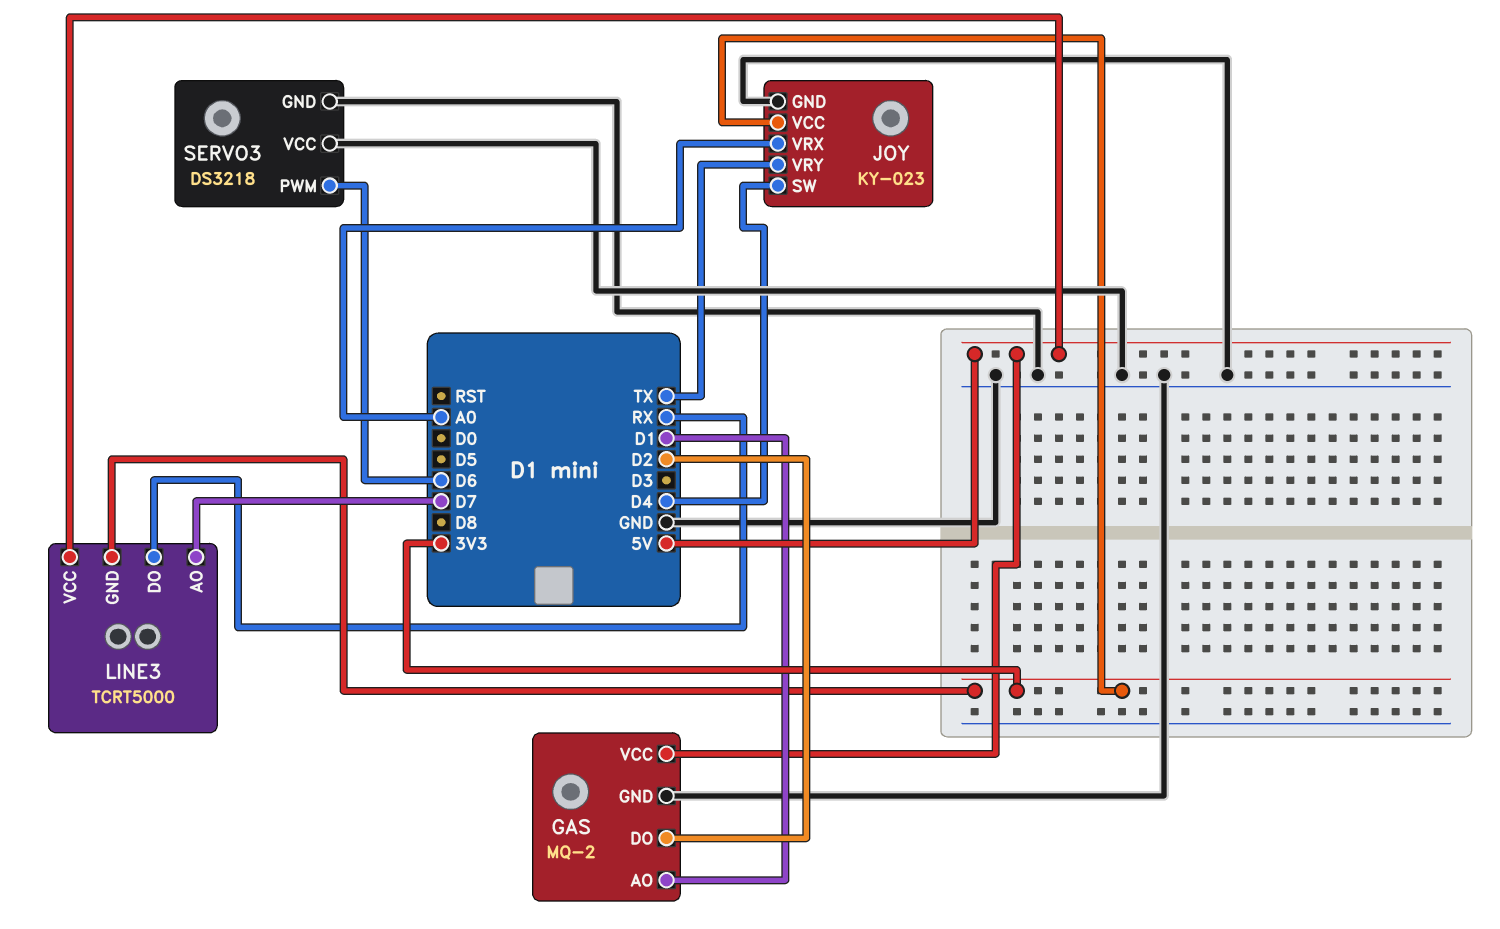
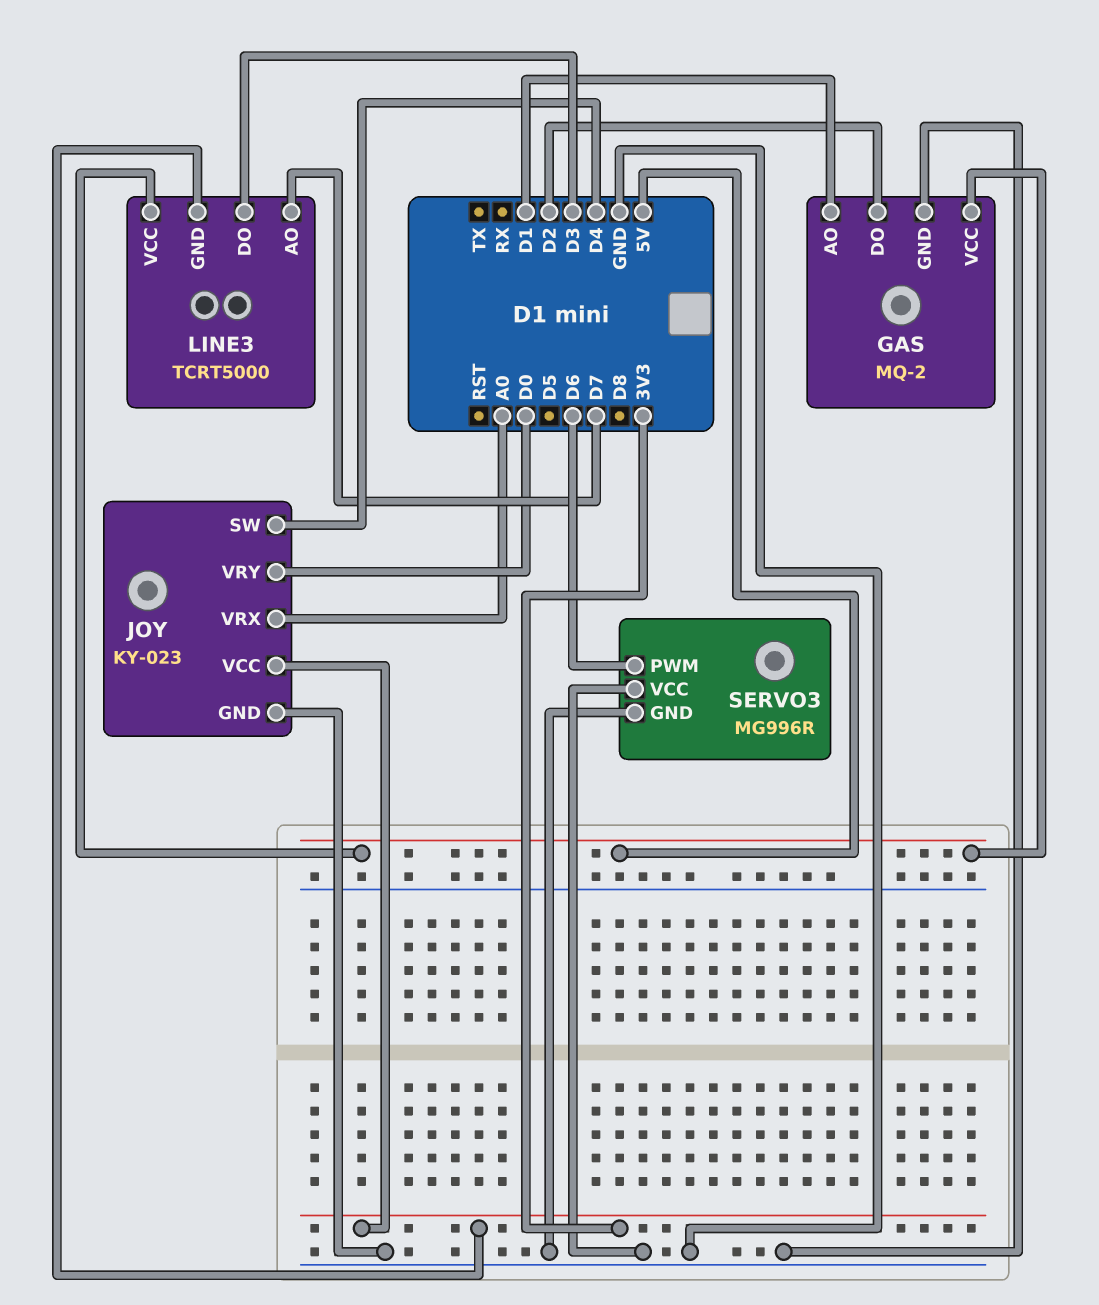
JOY pin VRY: TX -> D0
LINE3 pin DO: RX -> D3
SERVO3: DS3218 -> MG996R

